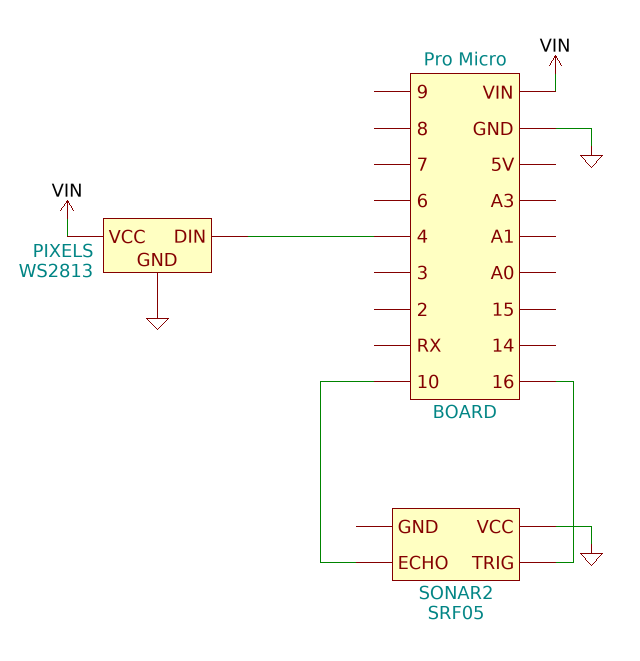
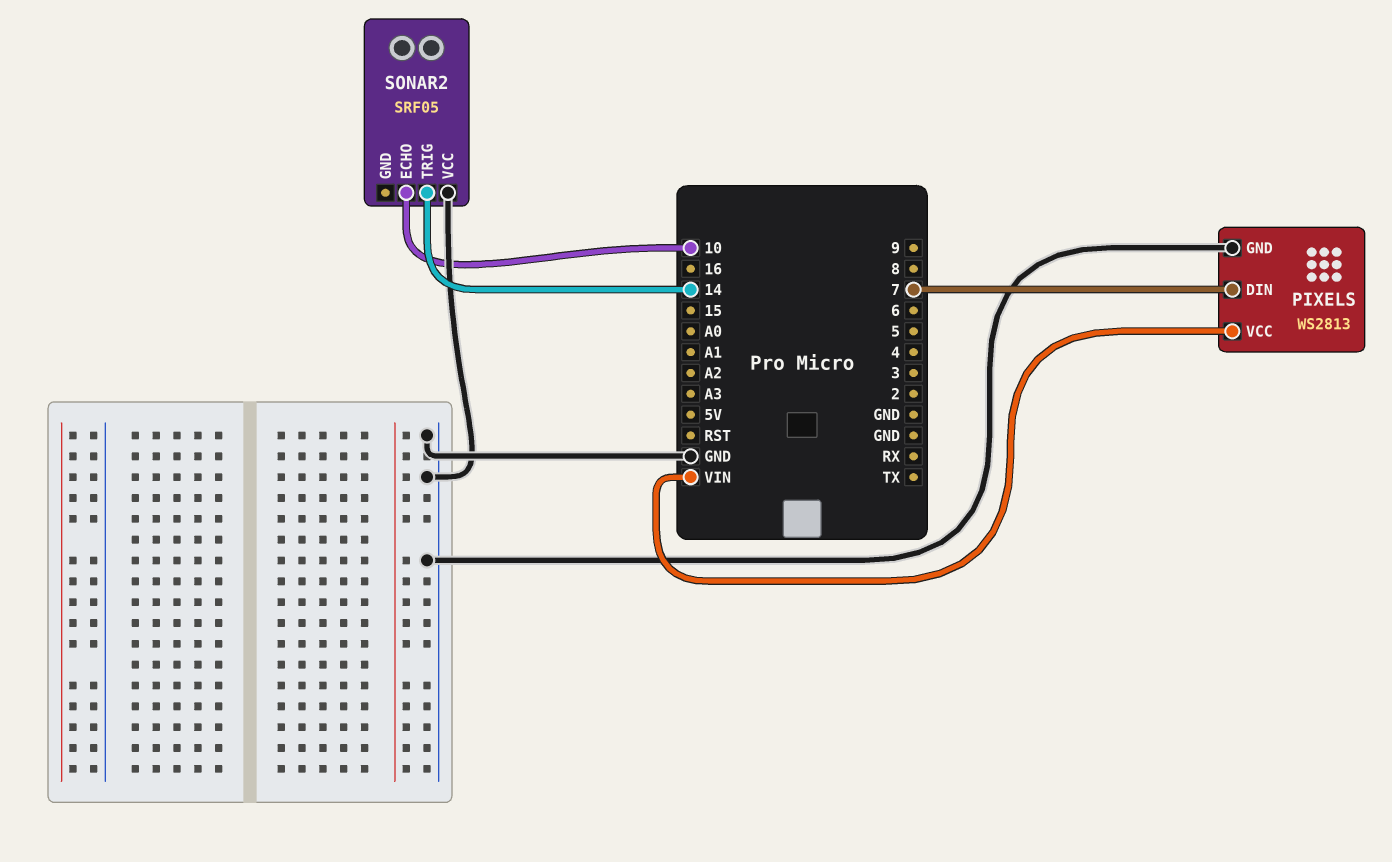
PIXELS pin DIN: 4 -> 7
SONAR2 pin TRIG: 16 -> 14

